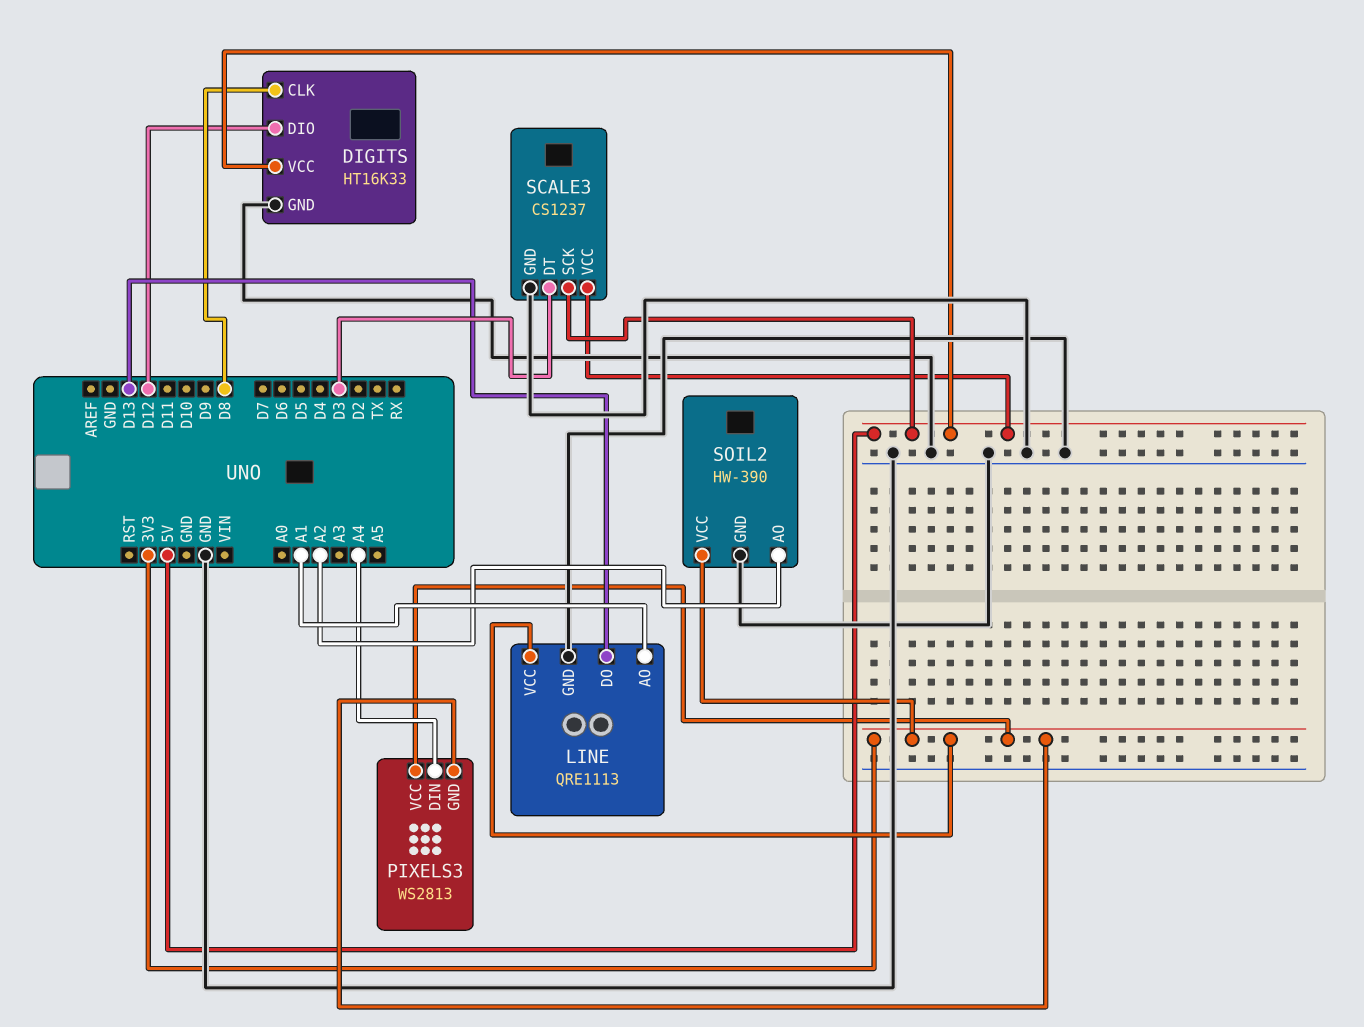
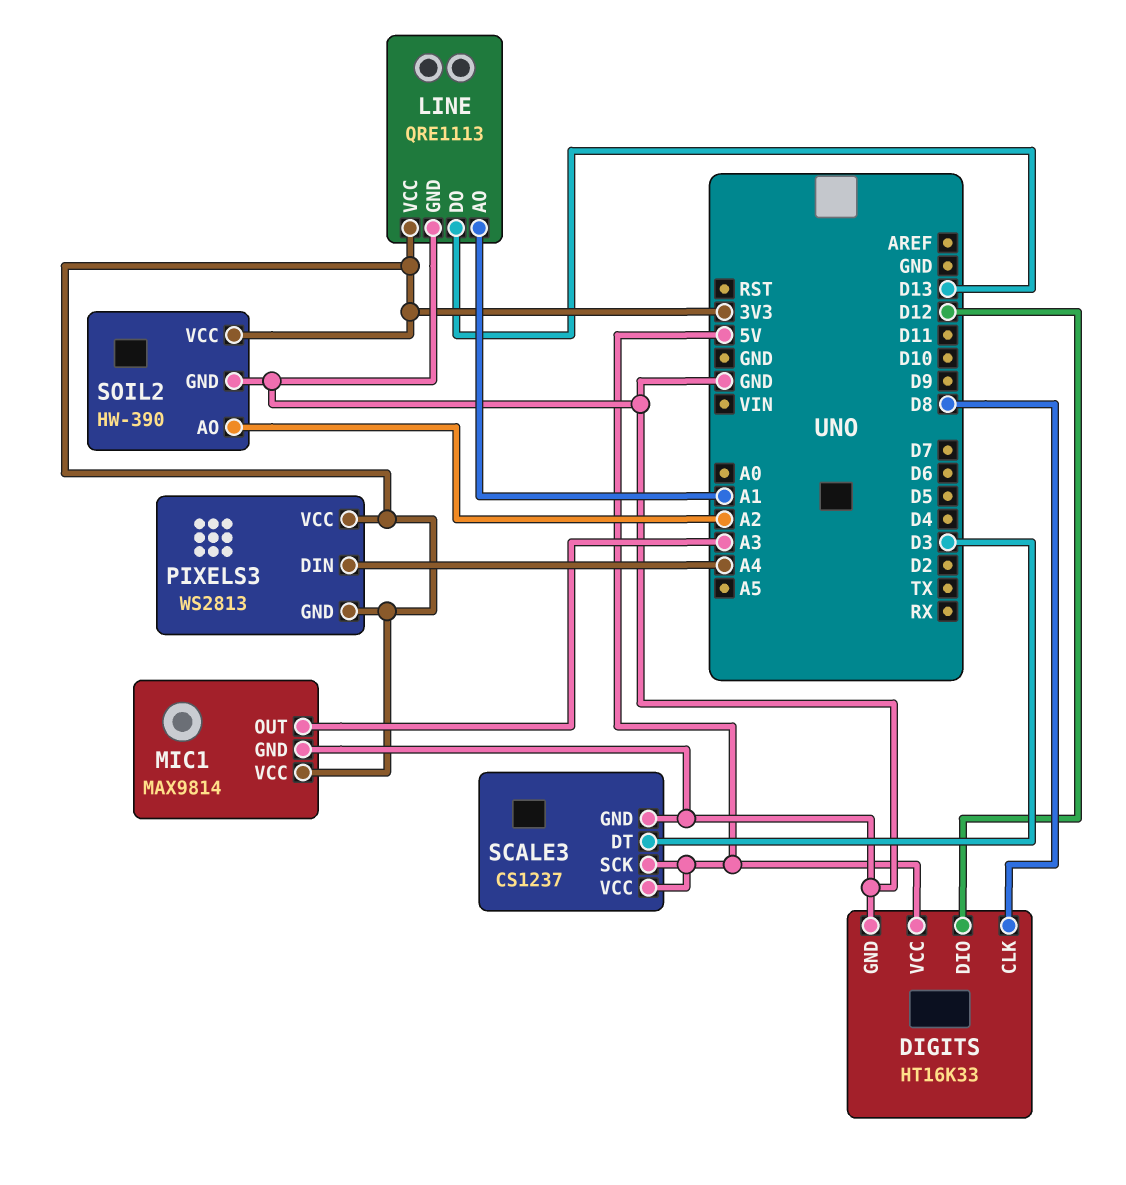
MIC1: none -> MAX9814
MIC1 pin GND: none -> GND
MIC1 pin OUT: none -> A3
MIC1 pin VCC: none -> 3V3

